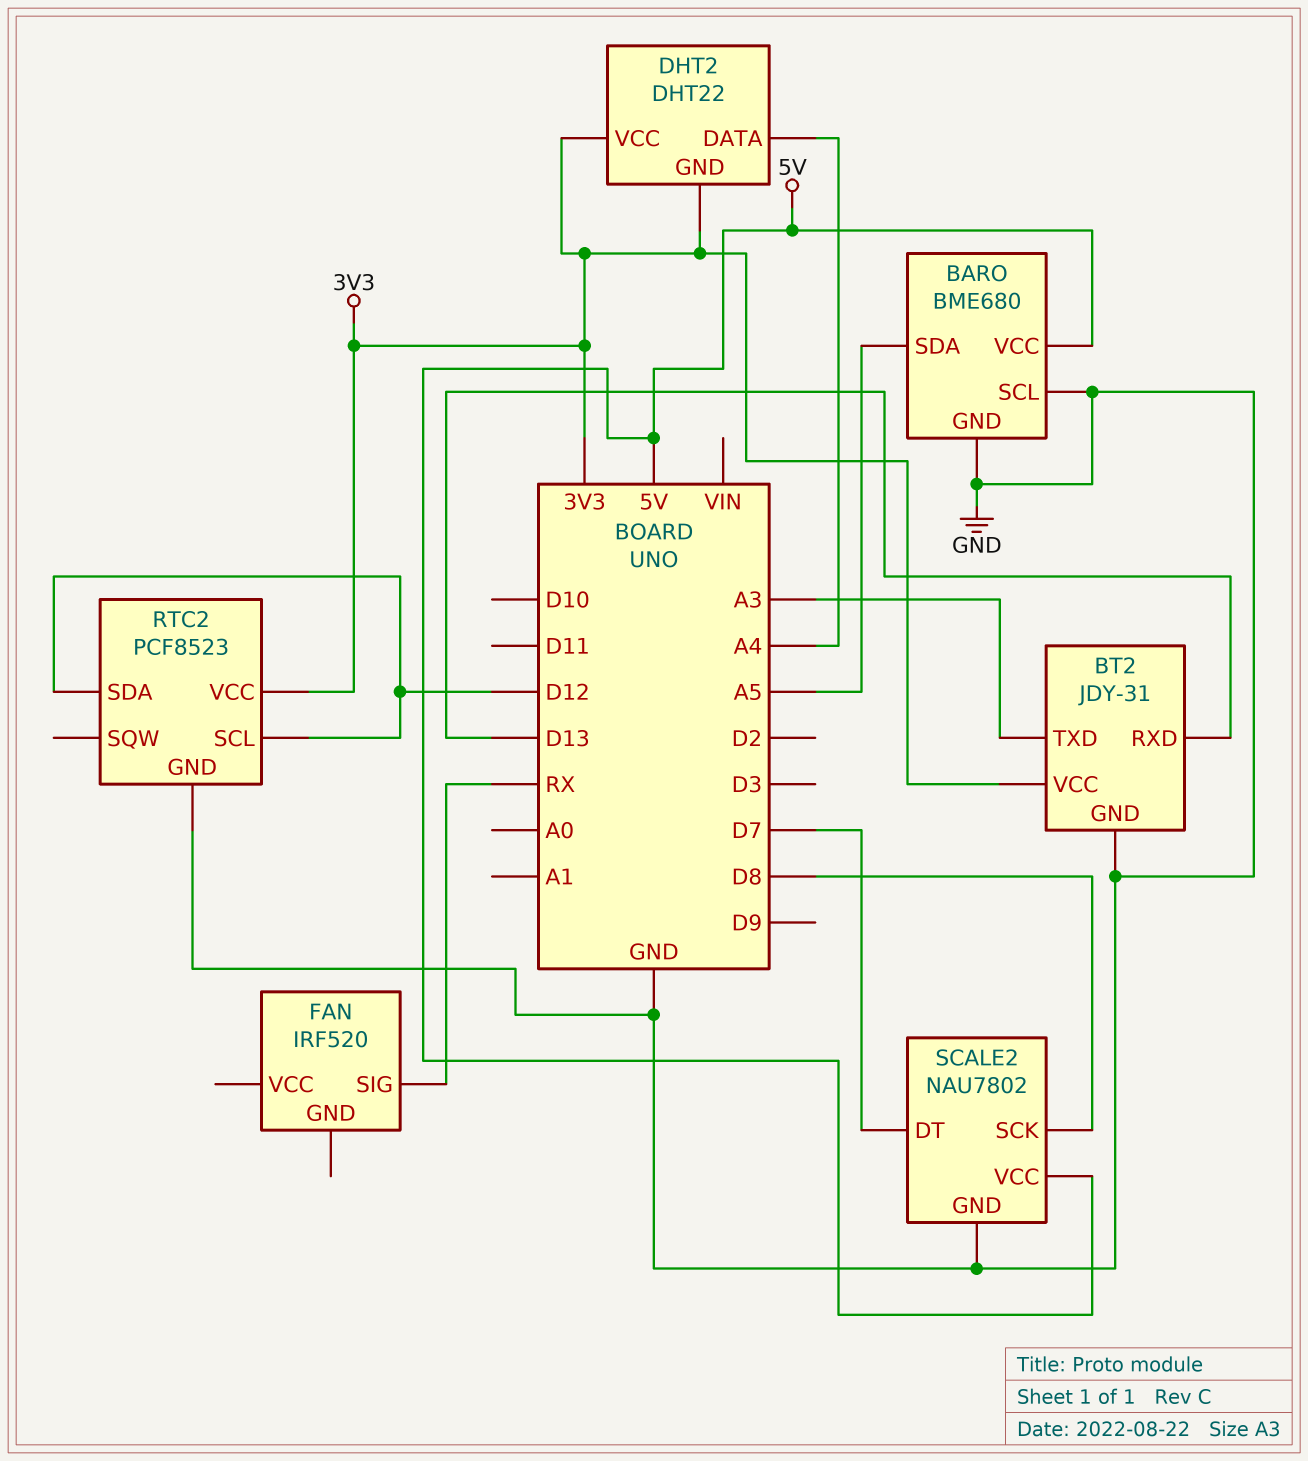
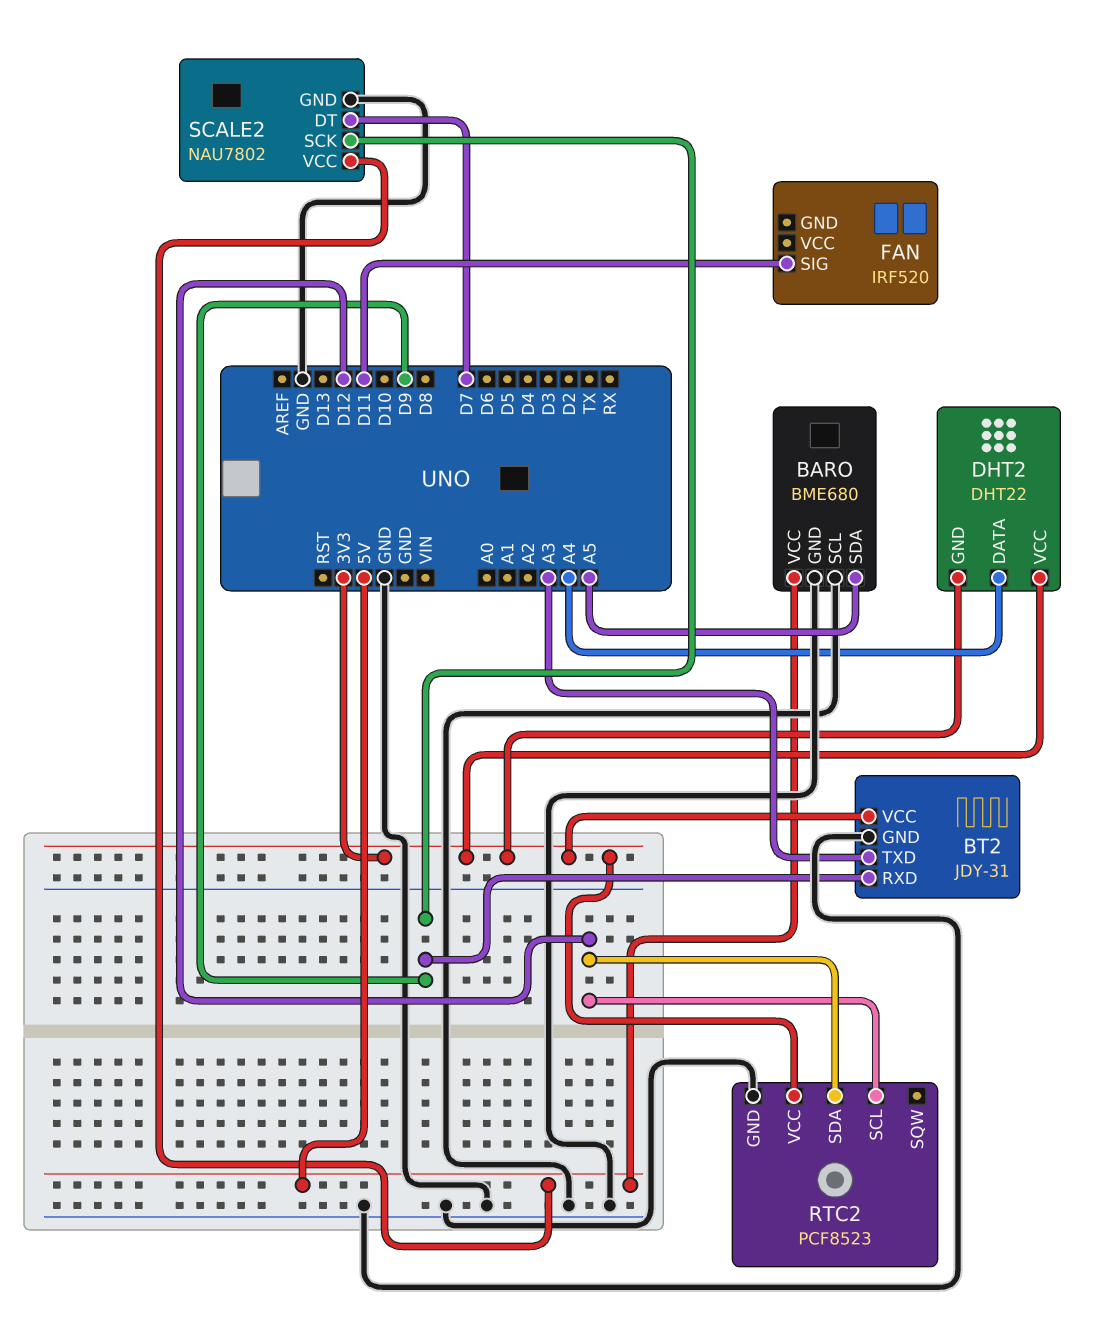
BT2 pin RXD: D13 -> D9
FAN pin SIG: RX -> D11
SCALE2 pin SCK: D8 -> D9

